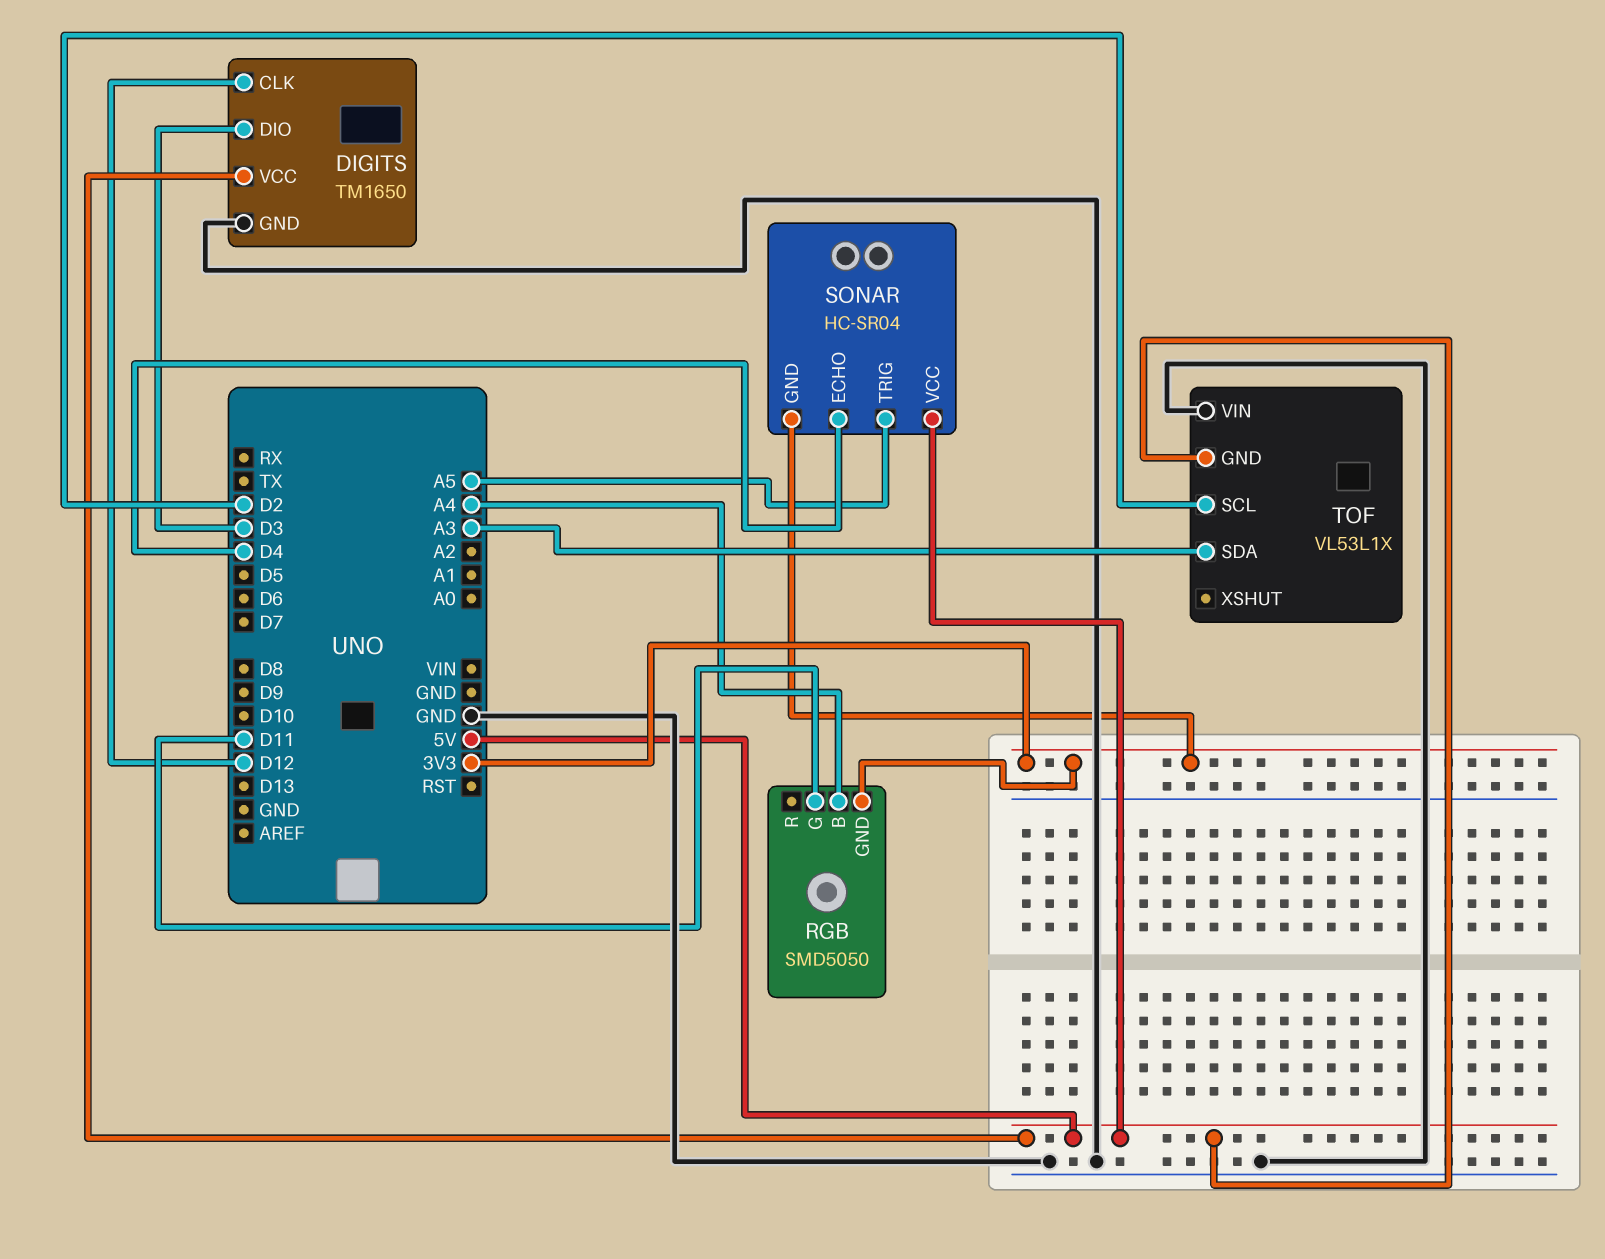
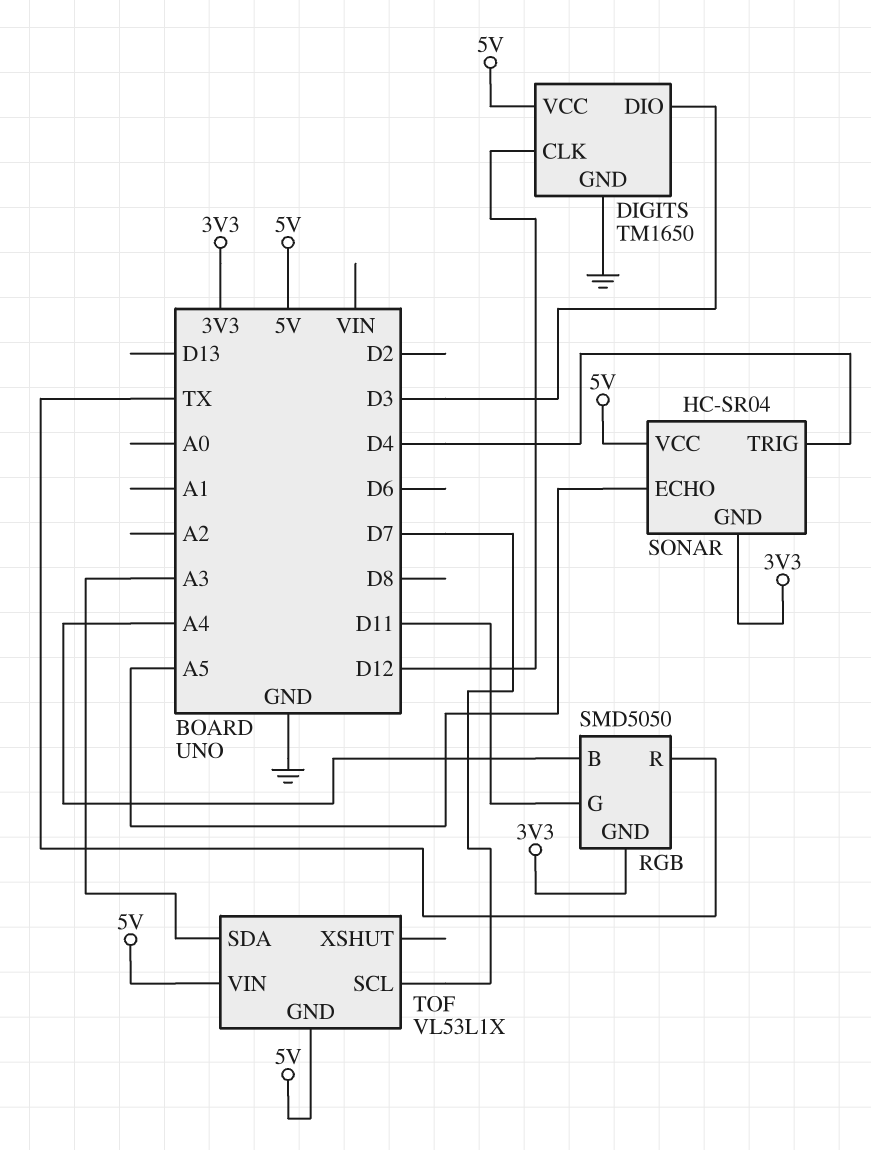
RGB pin R: none -> TX
SONAR pin ECHO: D4 -> A5
SONAR pin TRIG: A5 -> D4
TOF pin SCL: D2 -> D7
TOF pin VIN: GND -> 5V

